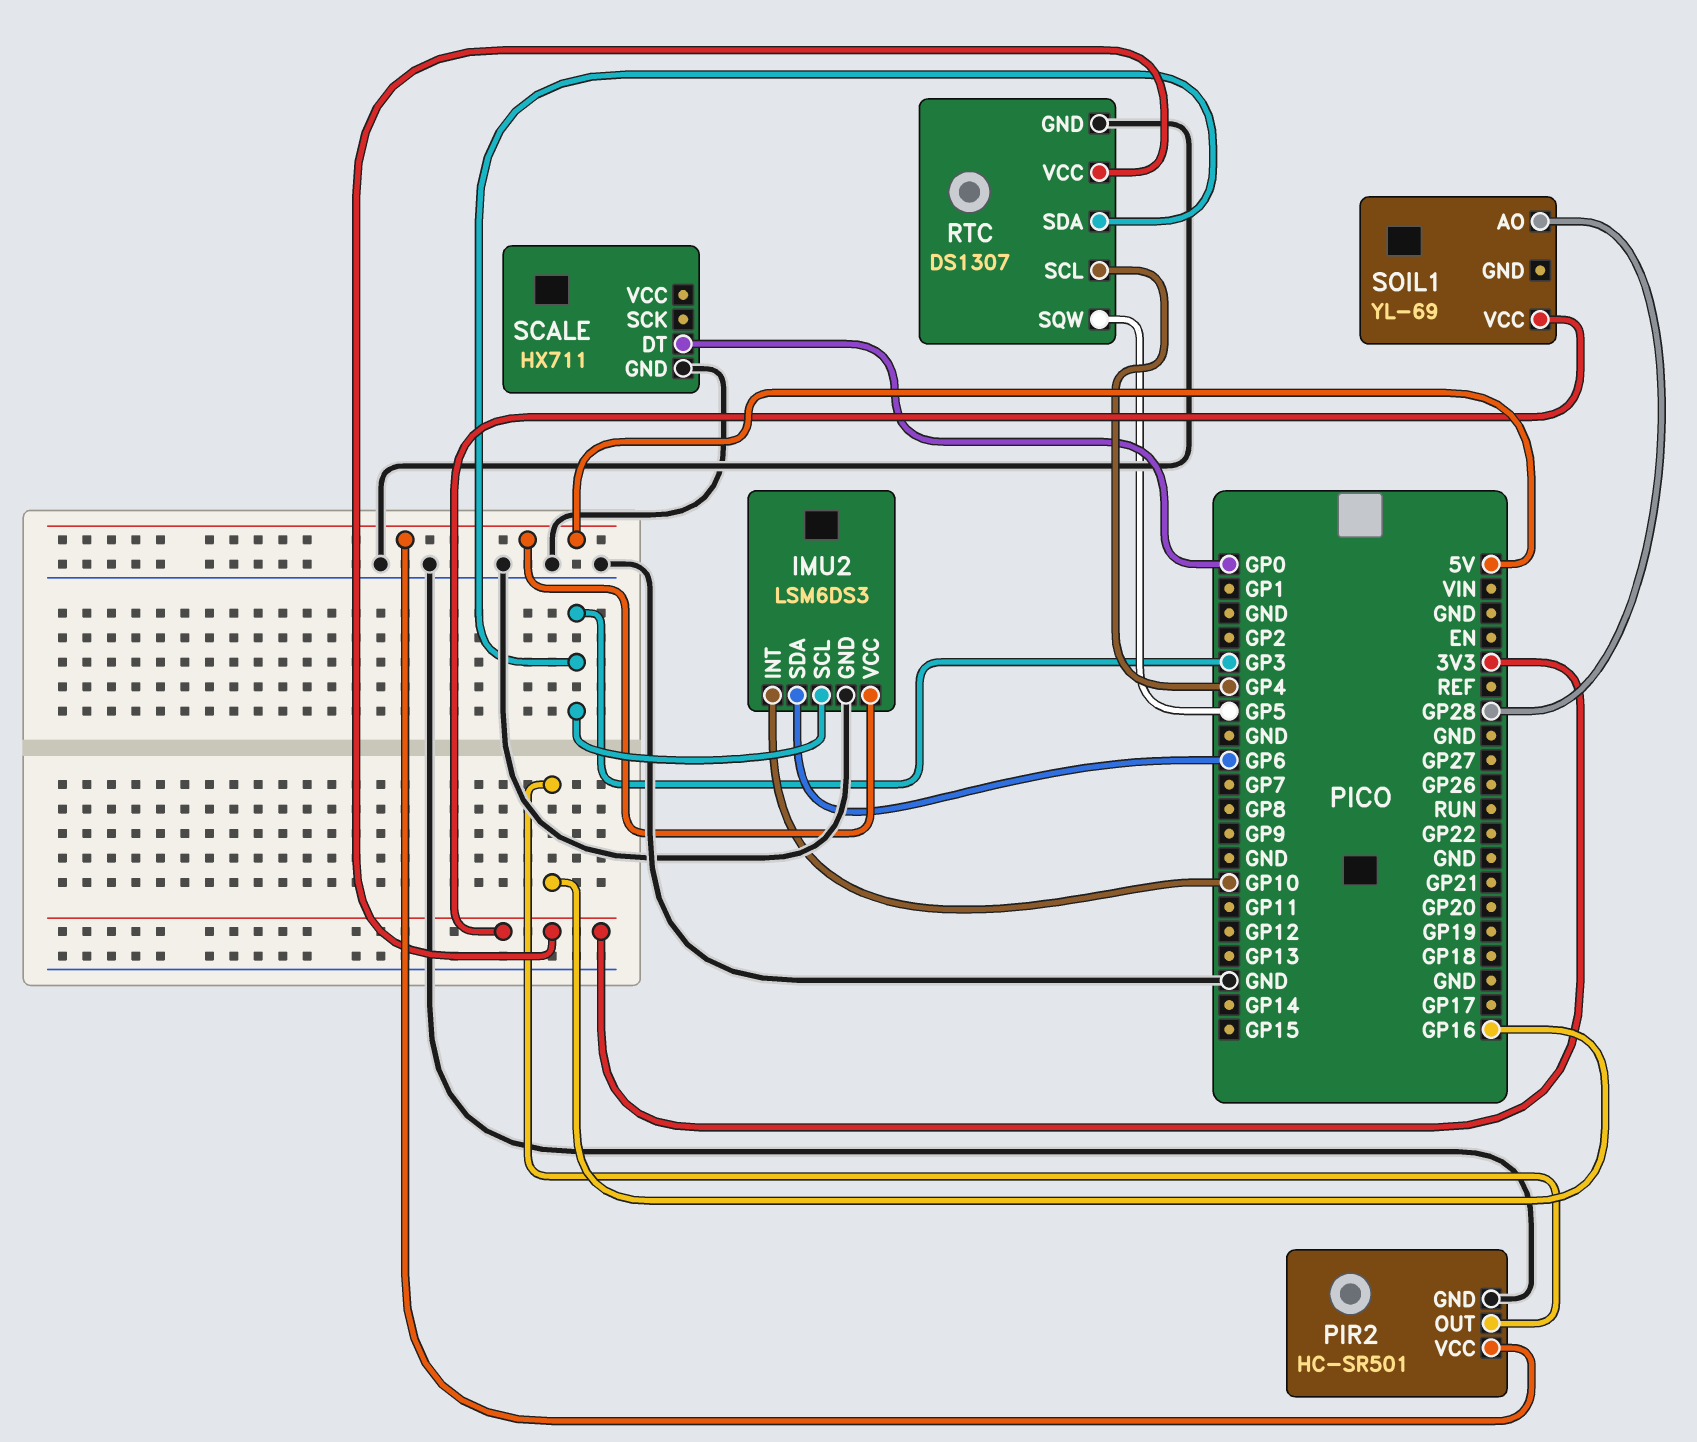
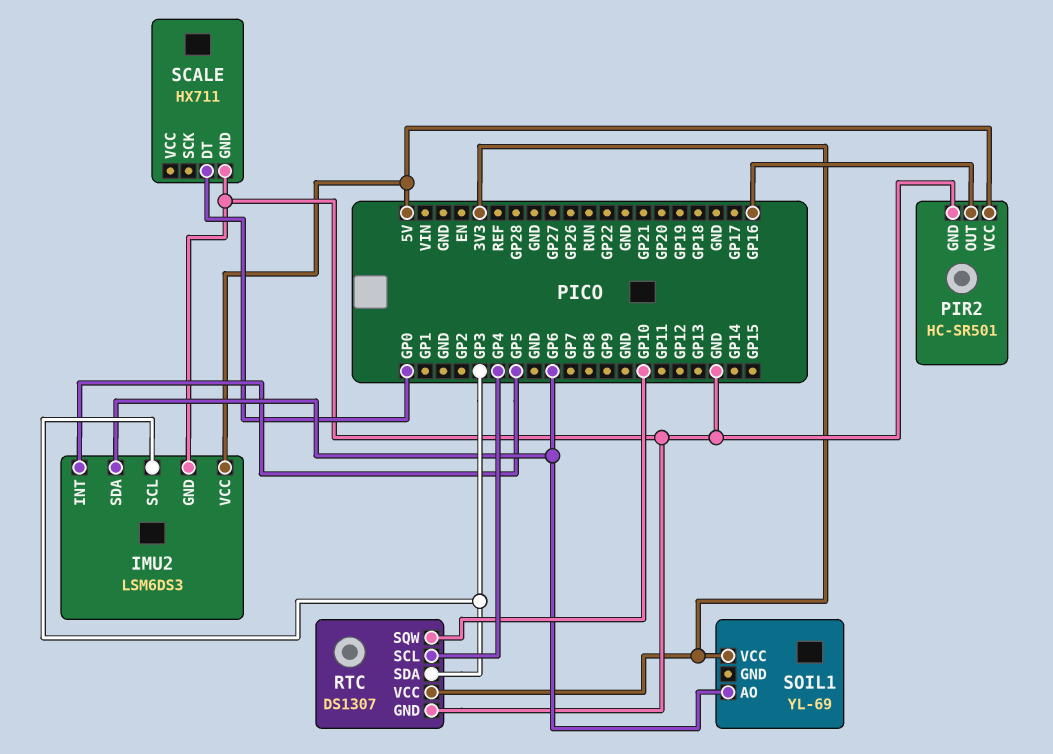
IMU2 pin INT: GP10 -> GP5
RTC pin SQW: GP5 -> GP10
SOIL1 pin AO: GP28 -> GP6

